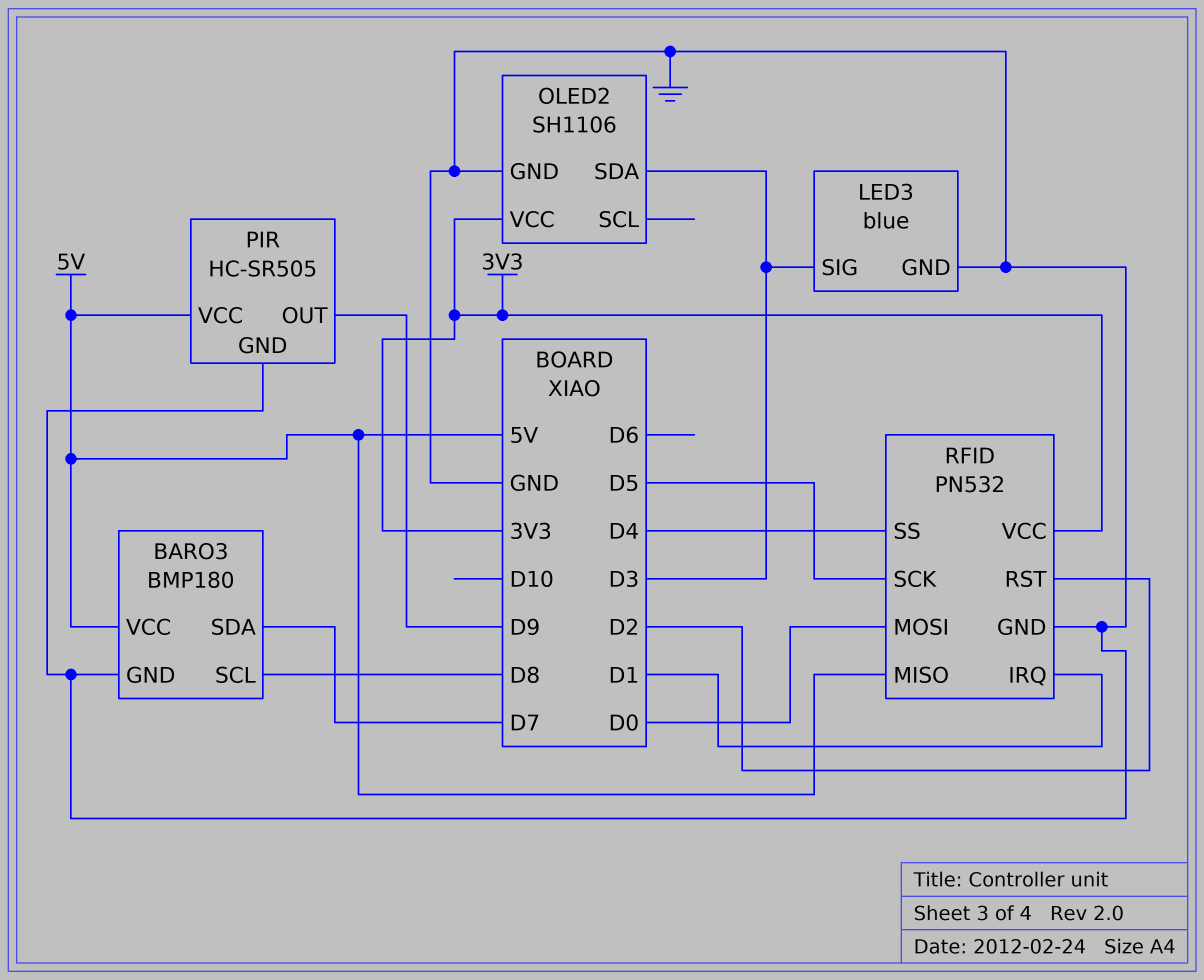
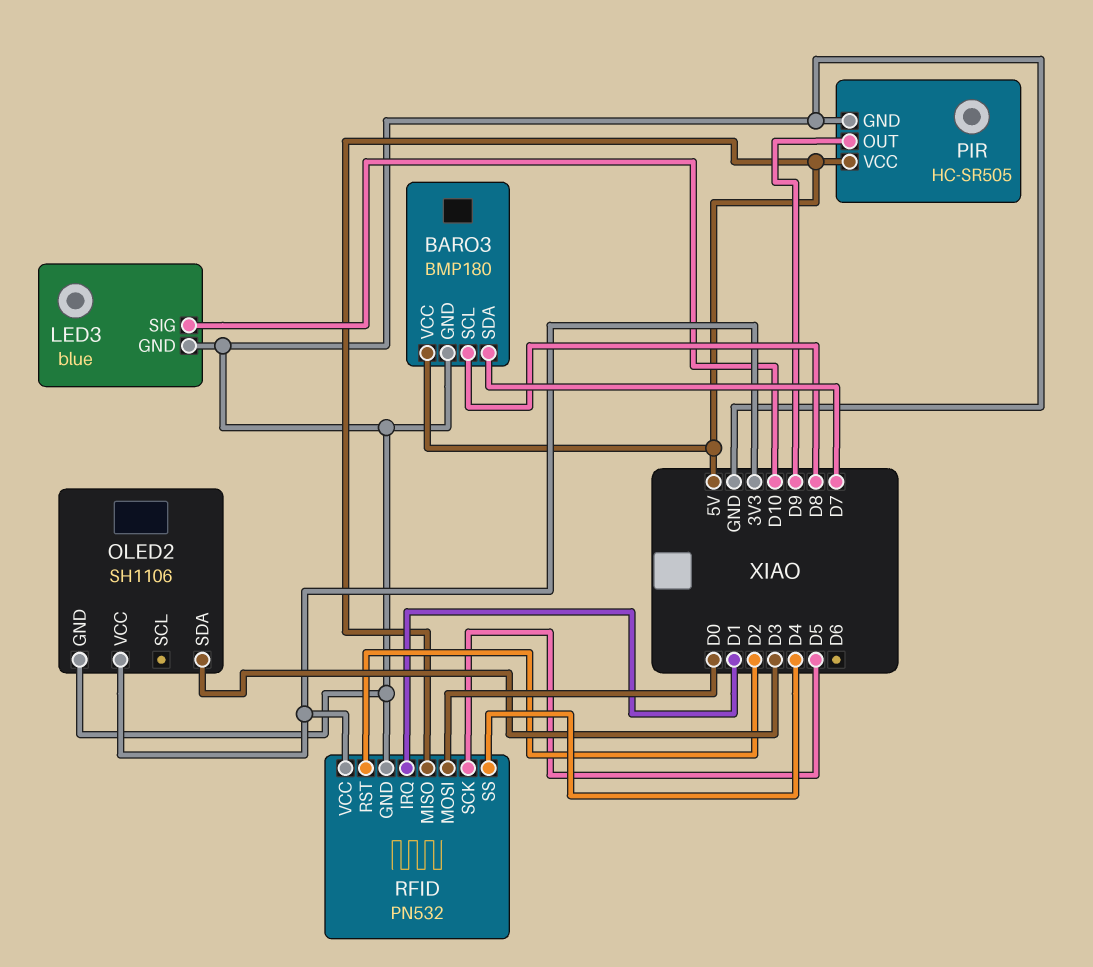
LED3 pin SIG: D3 -> D10

